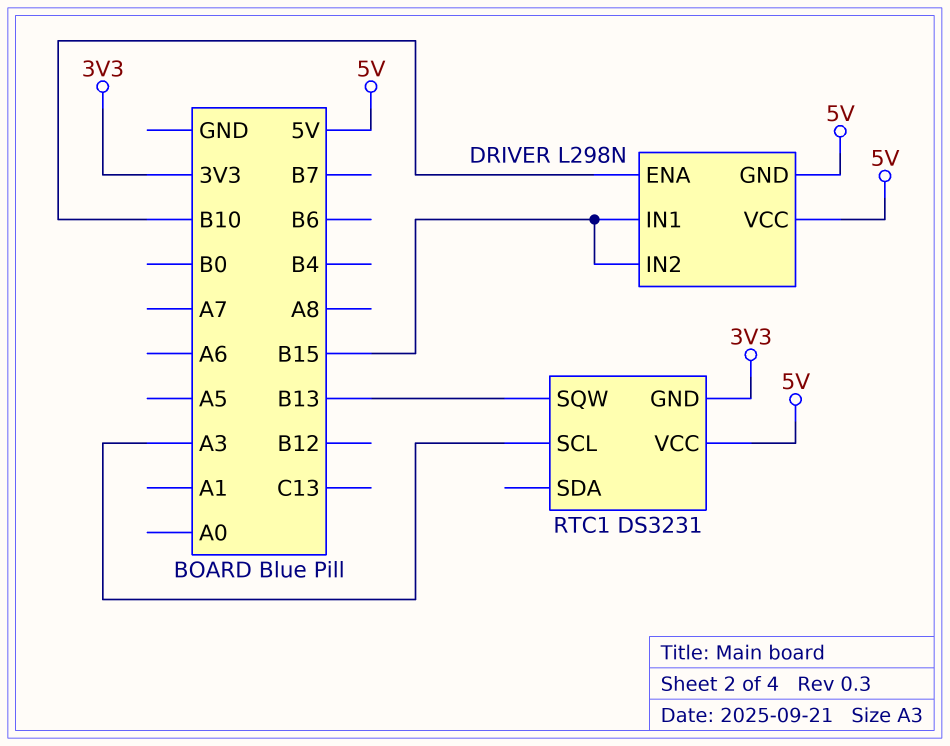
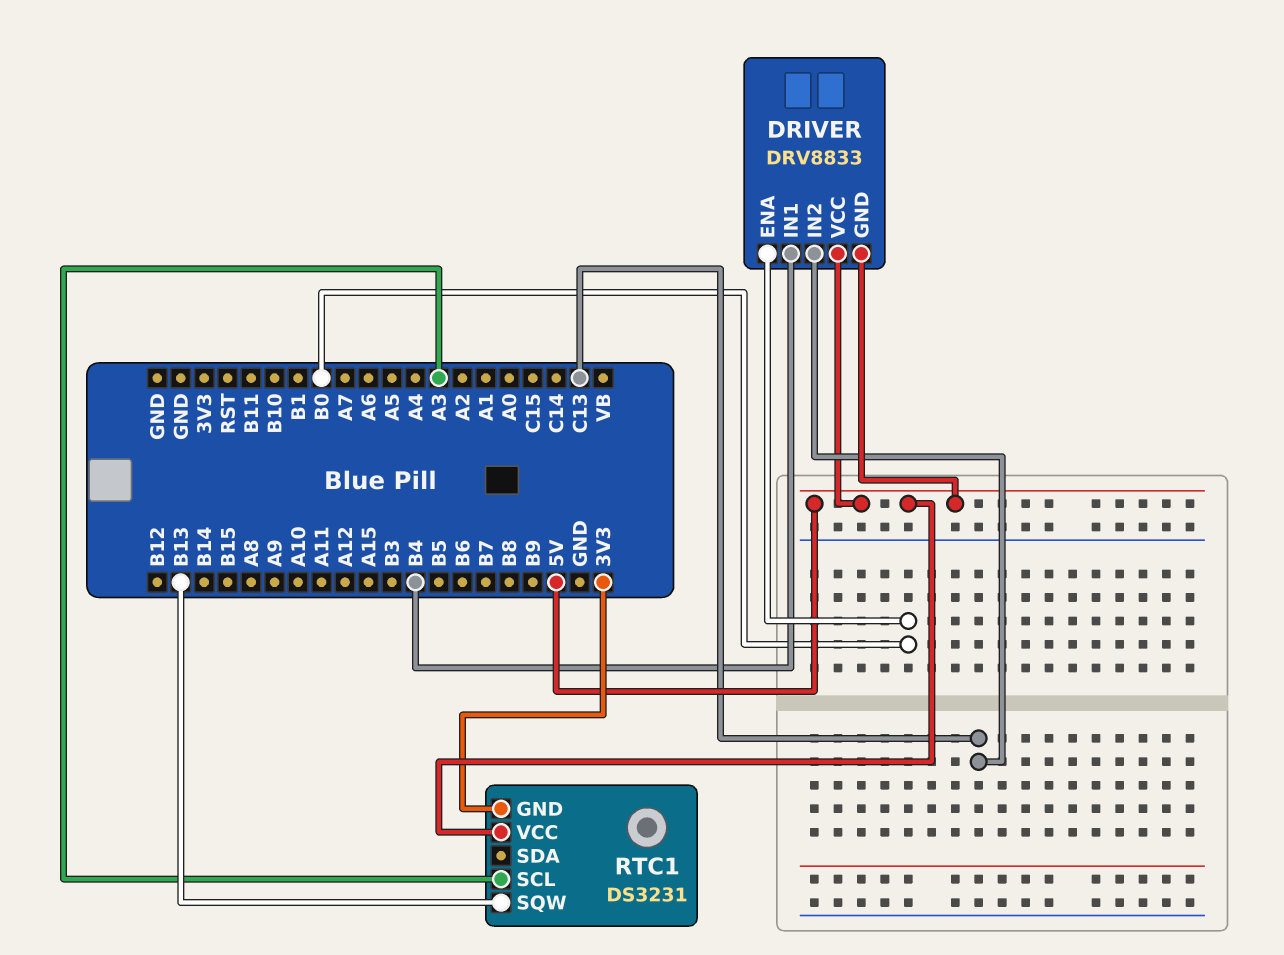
DRIVER: L298N -> DRV8833
DRIVER pin ENA: B10 -> B0
DRIVER pin IN1: B15 -> B4
DRIVER pin IN2: B15 -> C13

